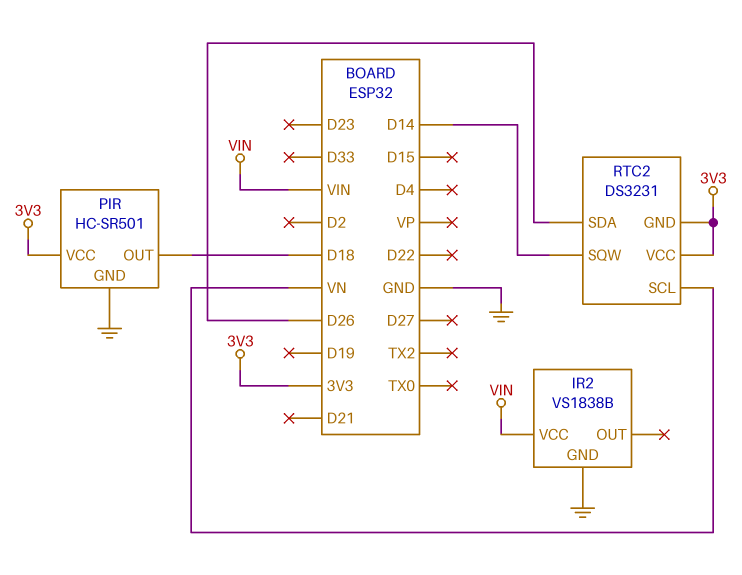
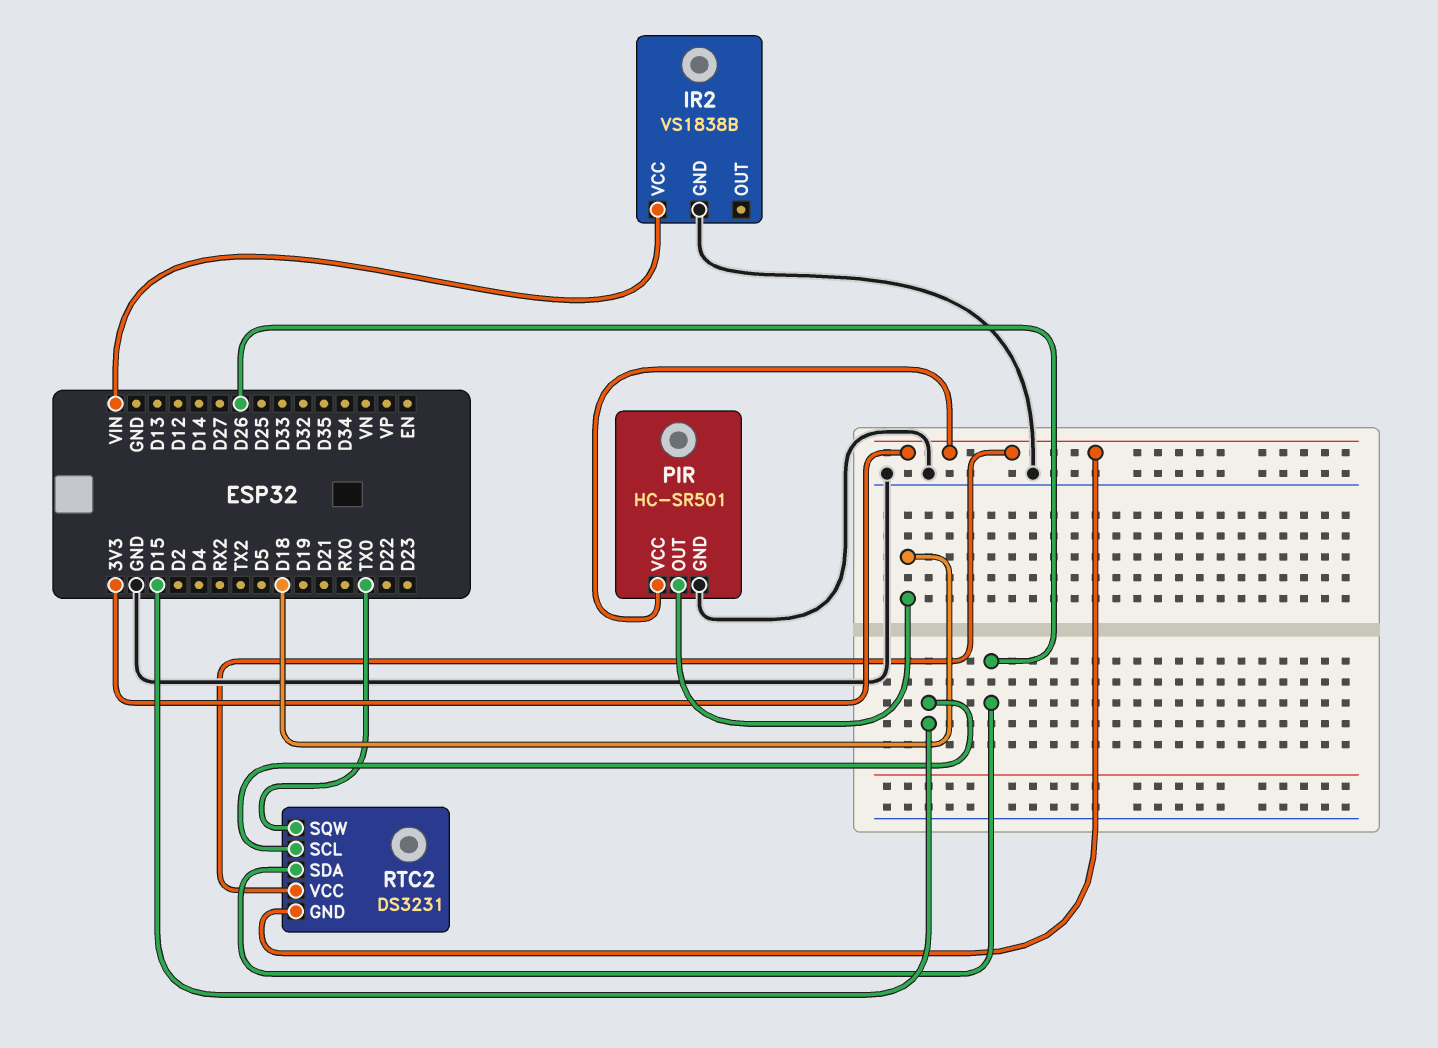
RTC2 pin SCL: VN -> D15
RTC2 pin SQW: D14 -> TX0

